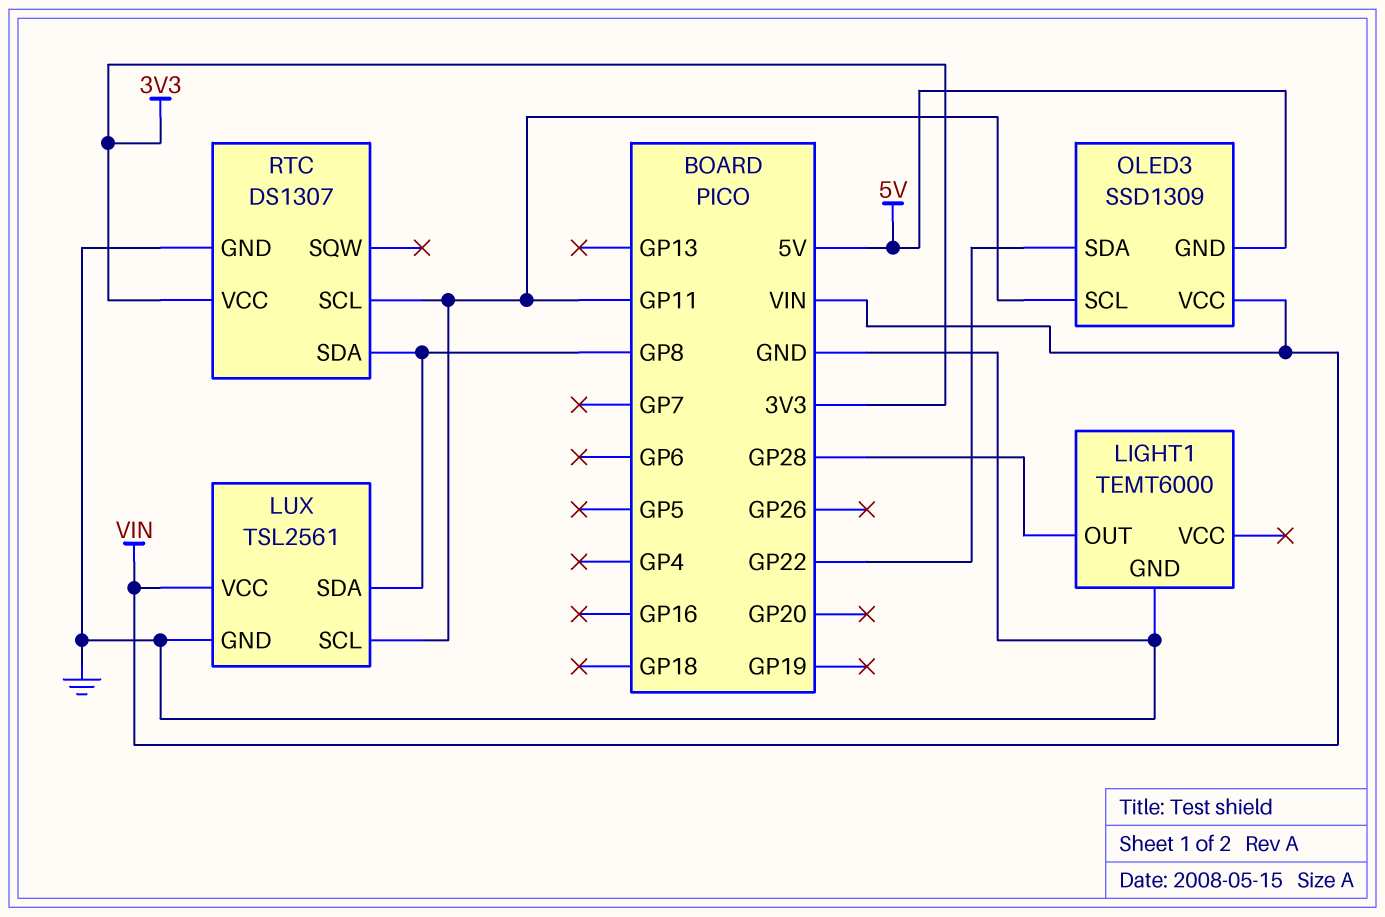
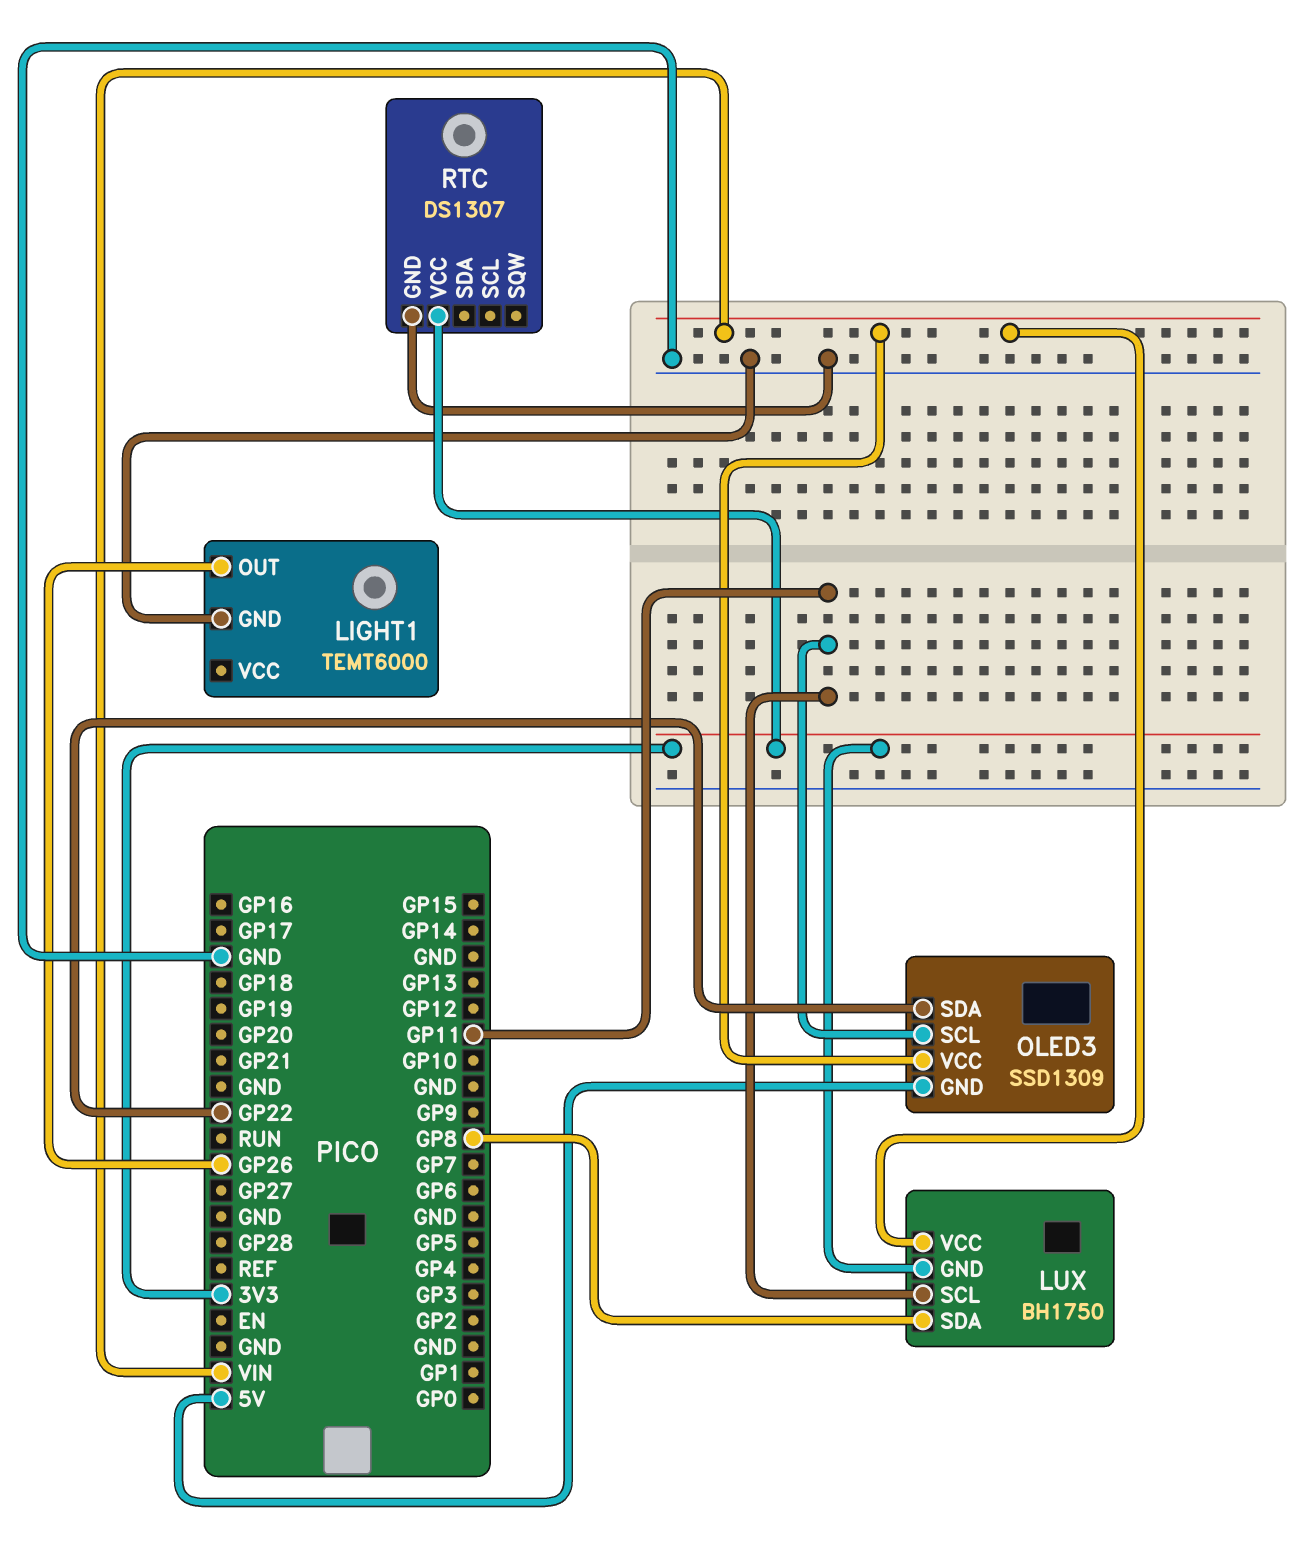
LIGHT1 pin OUT: GP28 -> GP26
LUX: TSL2561 -> BH1750
LUX pin GND: GND -> 3V3
RTC pin SCL: GP11 -> none
RTC pin SDA: GP8 -> none

